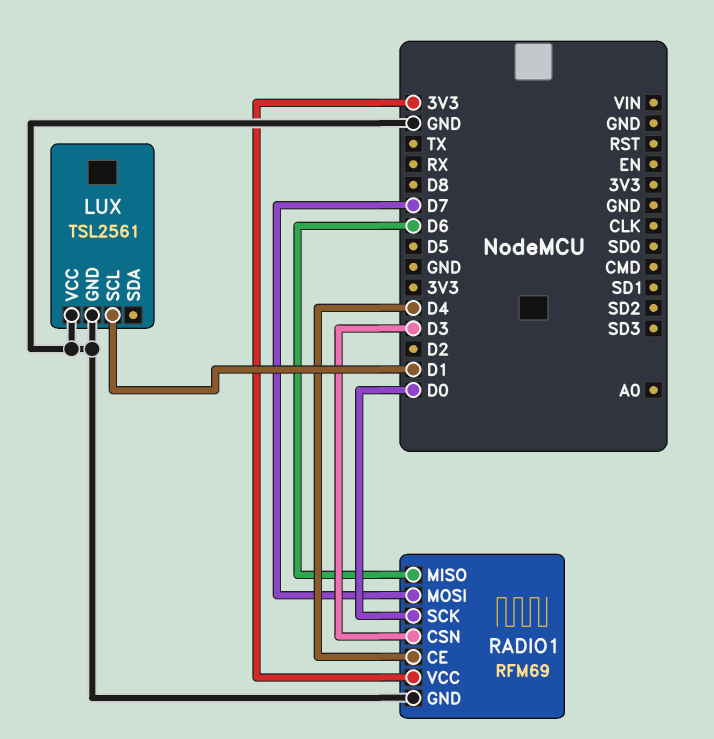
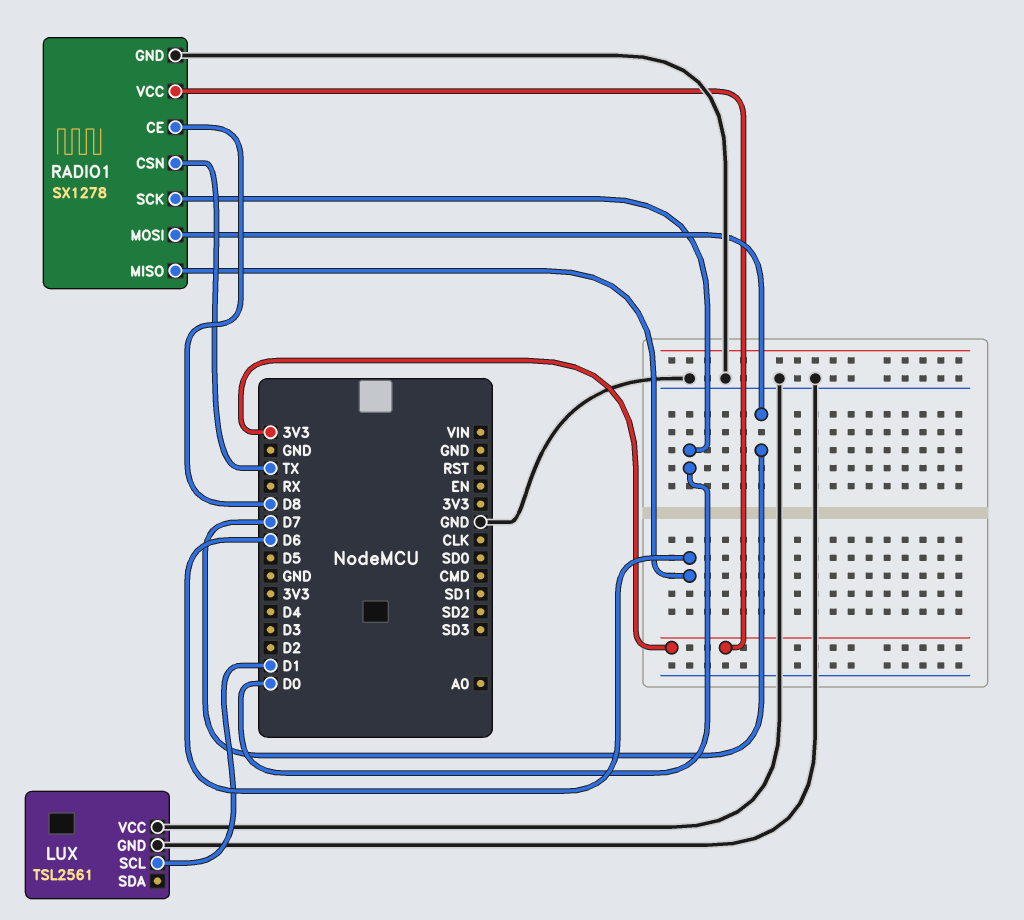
RADIO1: RFM69 -> SX1278
RADIO1 pin CE: D4 -> D8
RADIO1 pin CSN: D3 -> TX

